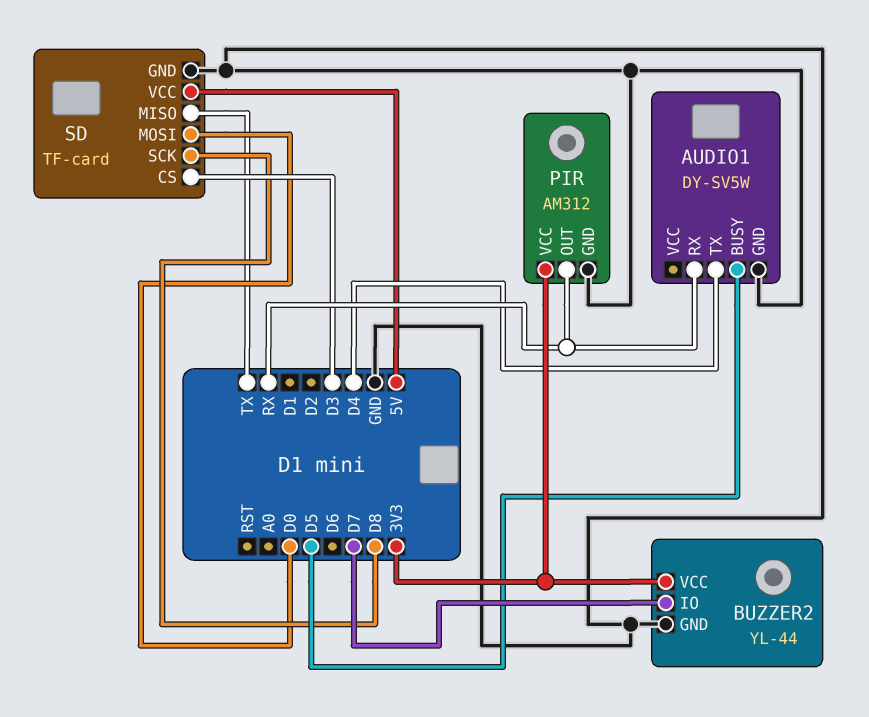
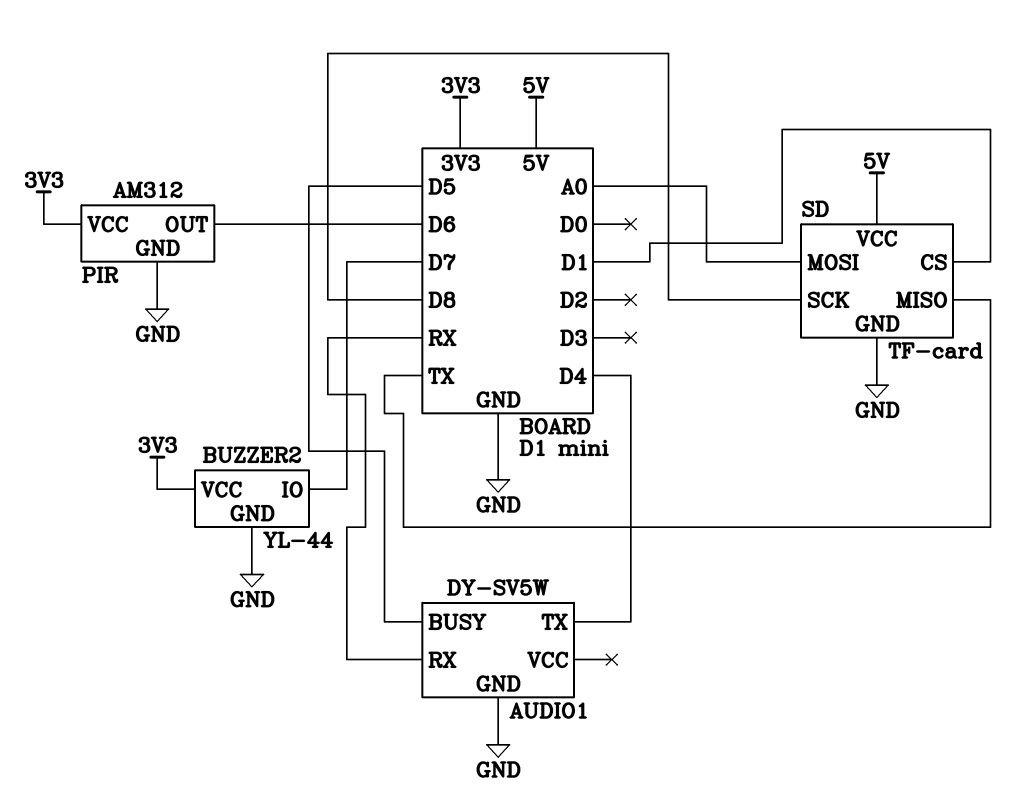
PIR pin OUT: RX -> D6
SD pin CS: D3 -> D1
SD pin MOSI: D0 -> A0

